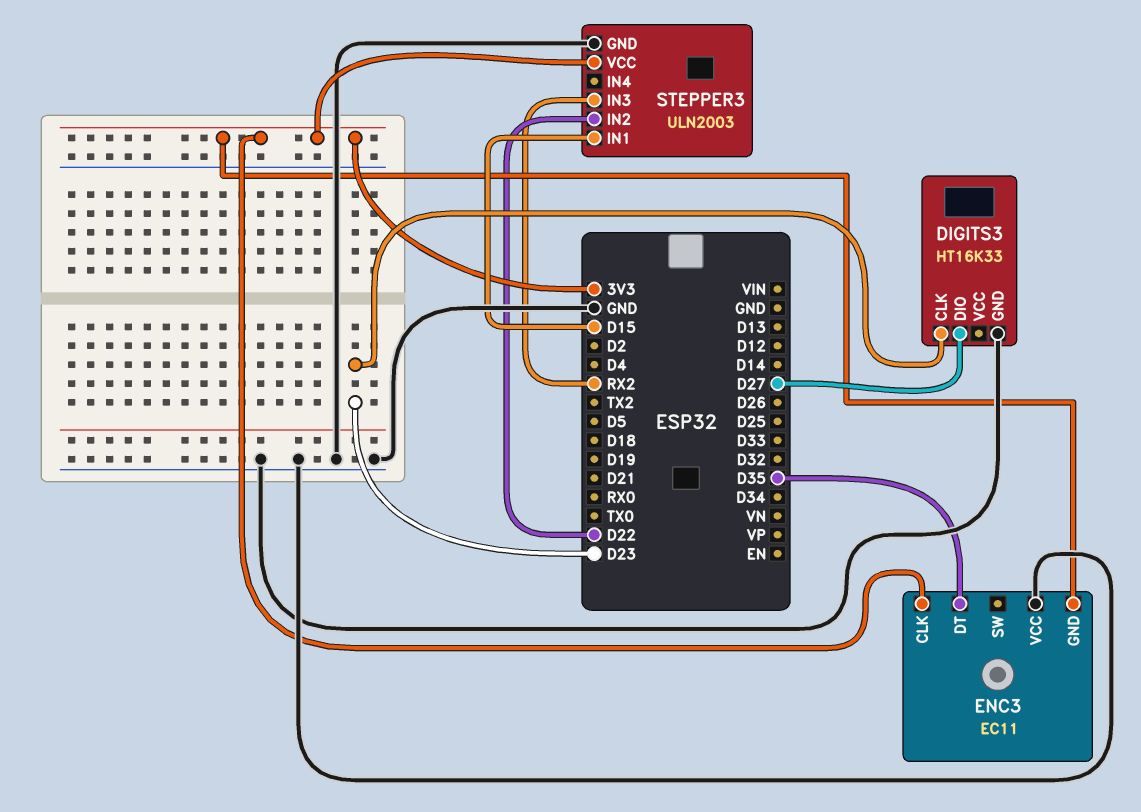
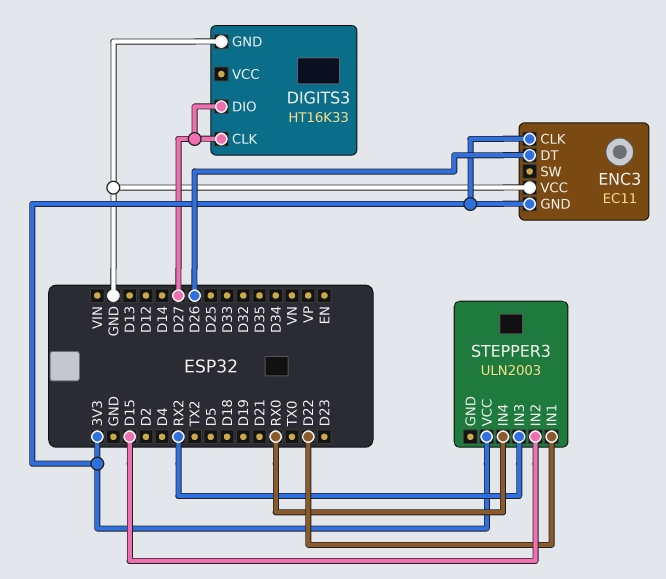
DIGITS3 pin CLK: D23 -> D27
ENC3 pin DT: D35 -> D26
STEPPER3 pin GND: GND -> none
STEPPER3 pin IN1: D15 -> D22
STEPPER3 pin IN2: D22 -> D15
STEPPER3 pin IN4: none -> RX0

